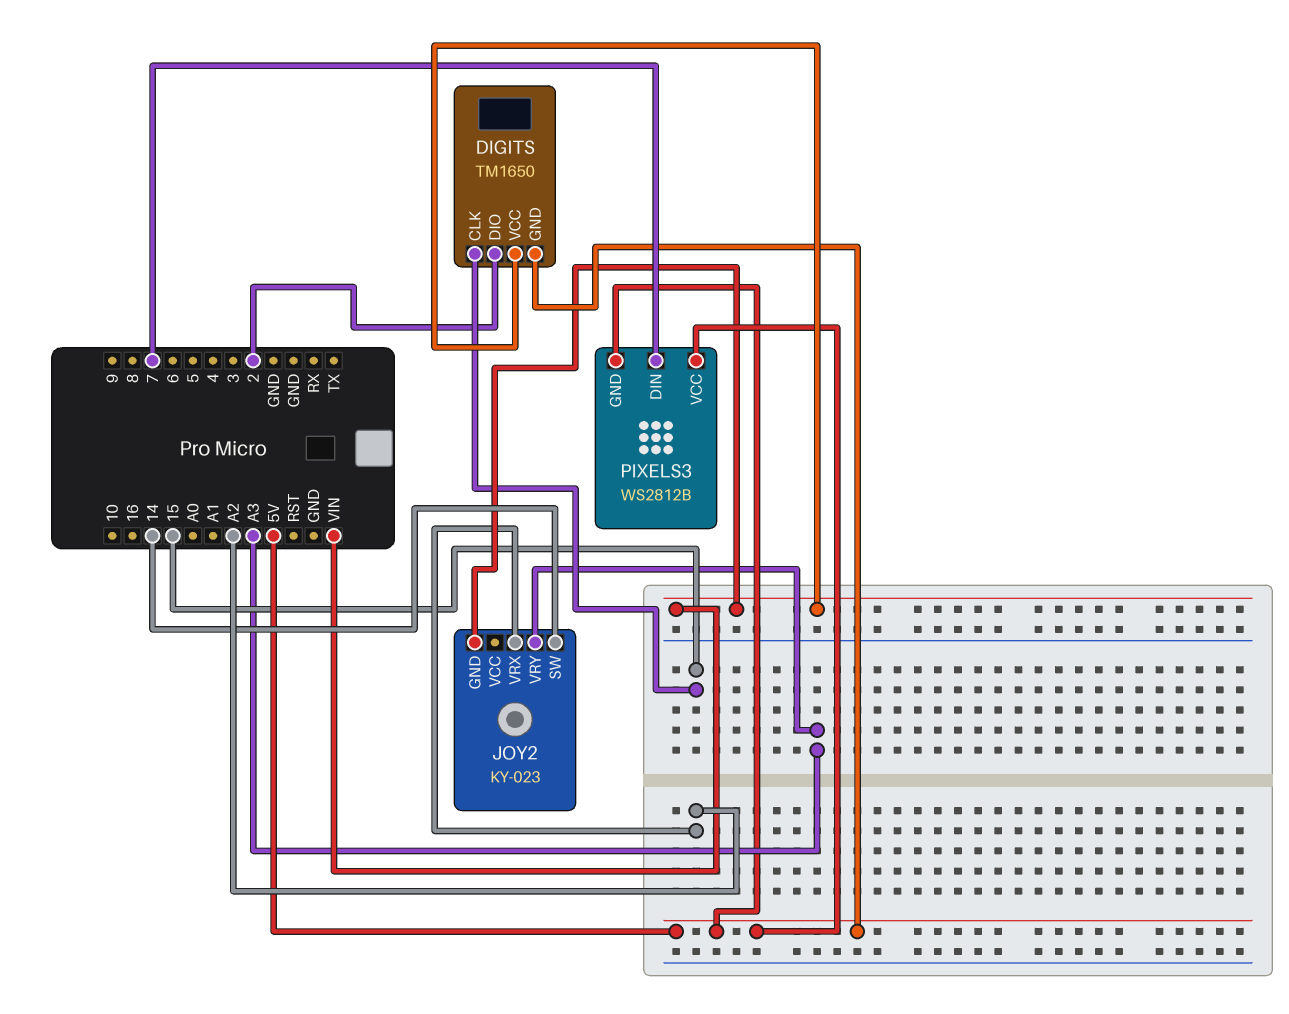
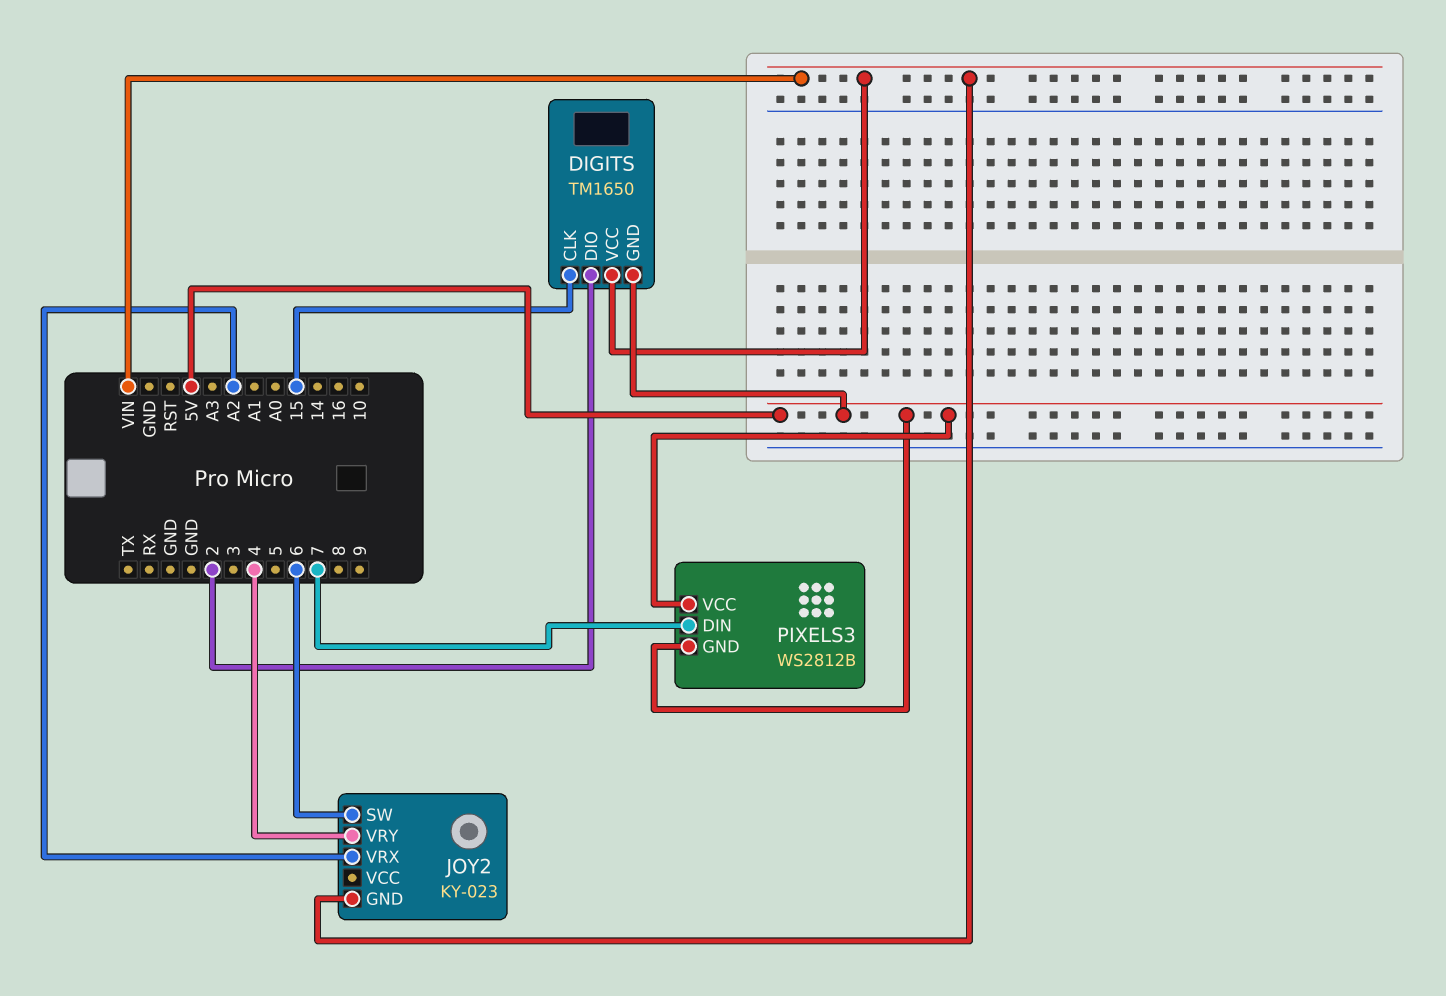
JOY2 pin SW: 14 -> 6
JOY2 pin VRY: A3 -> 4

